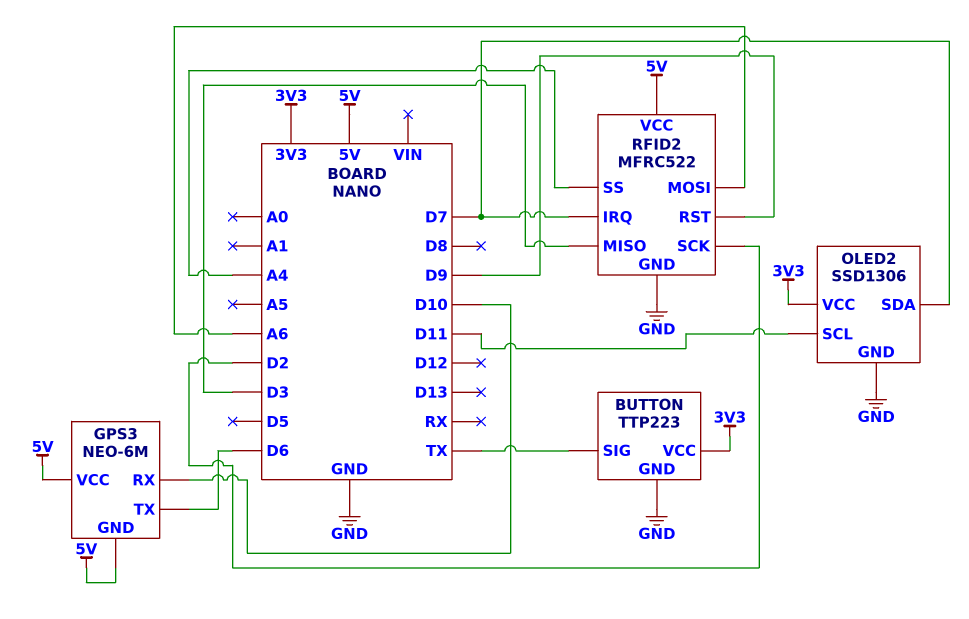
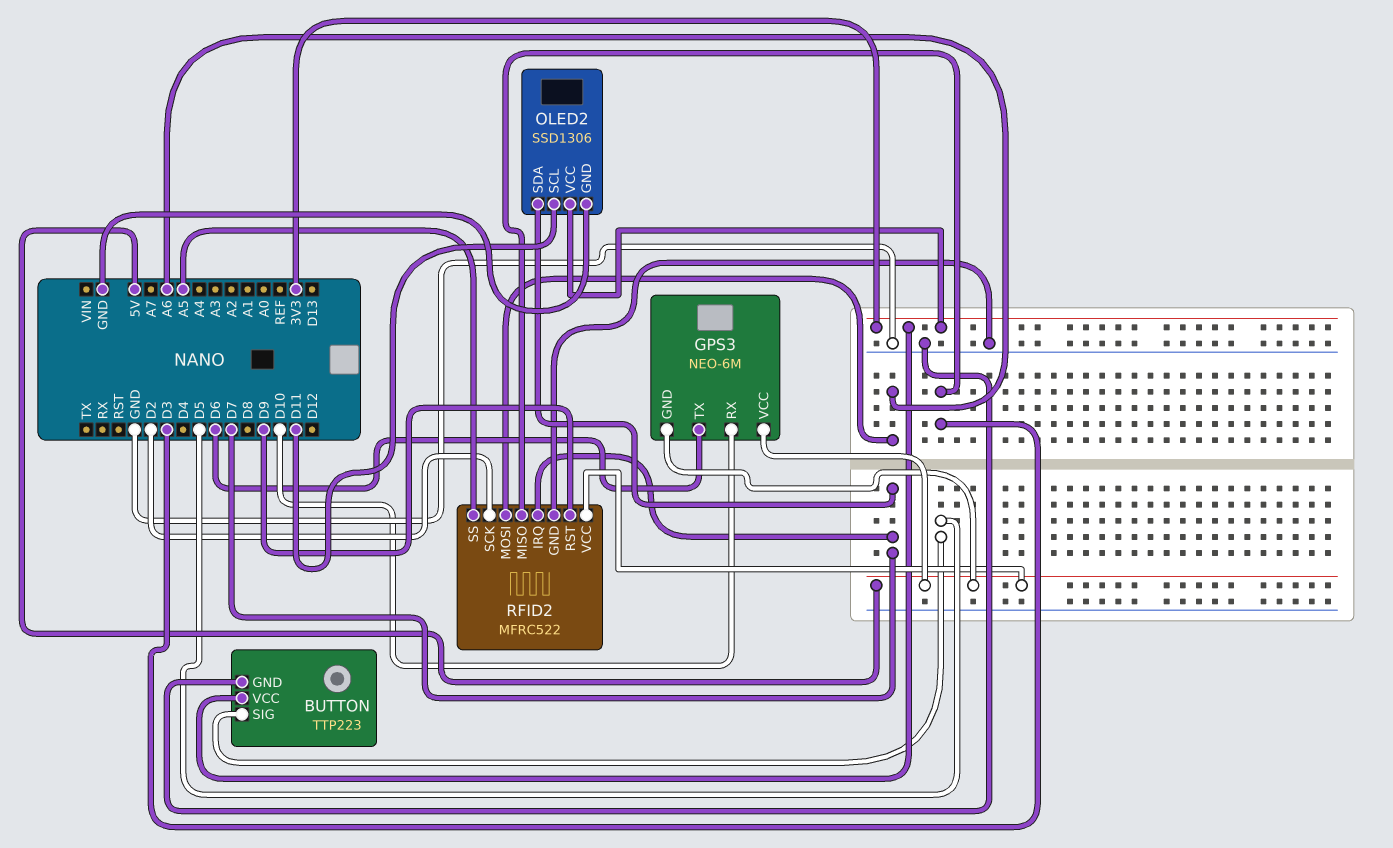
BUTTON pin SIG: TX -> D5
RFID2 pin SS: A4 -> A5

